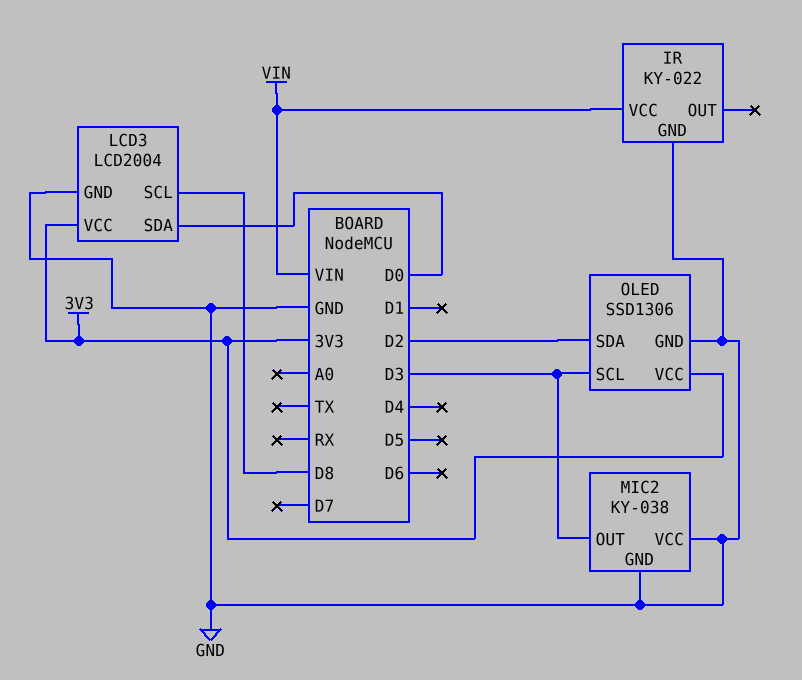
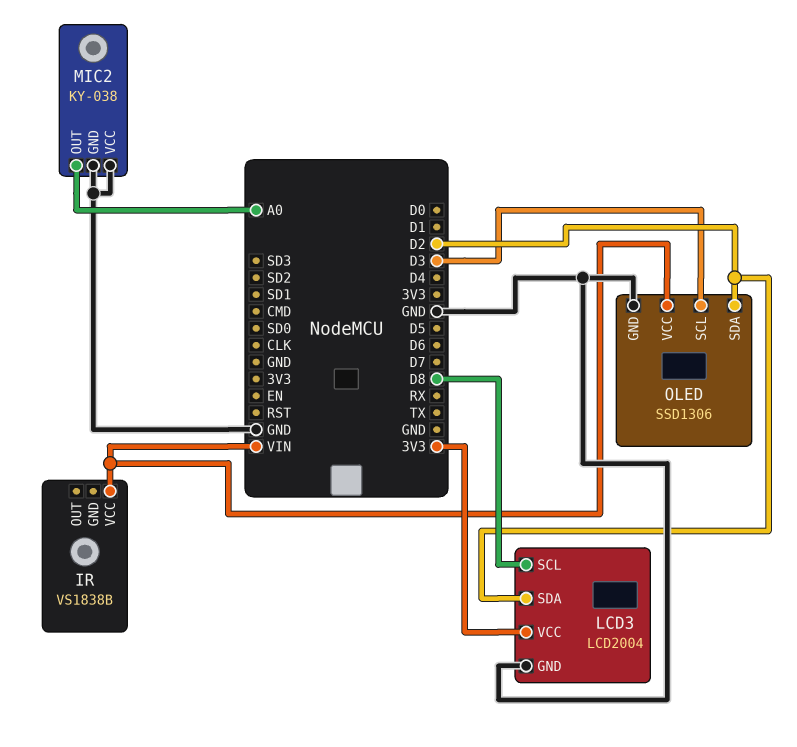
IR: KY-022 -> VS1838B
IR pin GND: GND -> none
LCD3 pin SDA: D0 -> D2
MIC2 pin OUT: D3 -> A0
OLED pin VCC: 3V3 -> VIN

